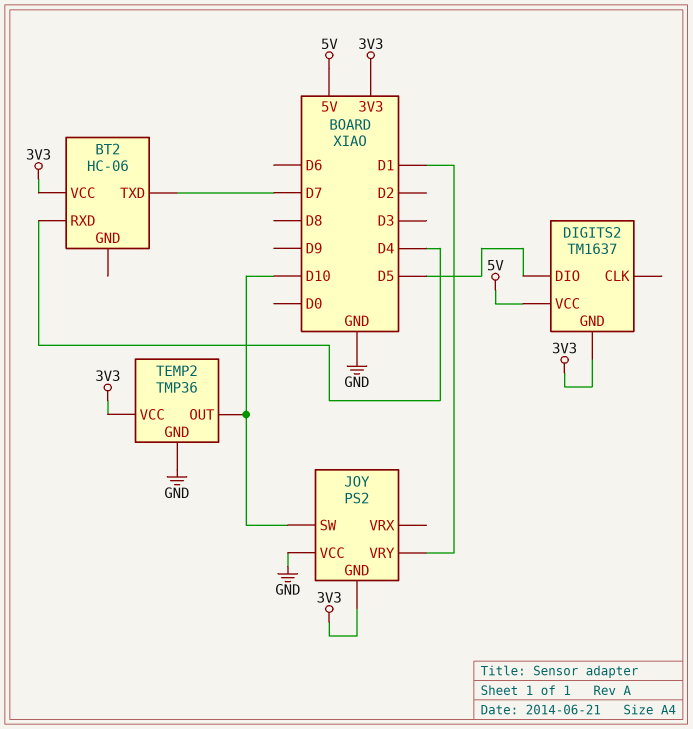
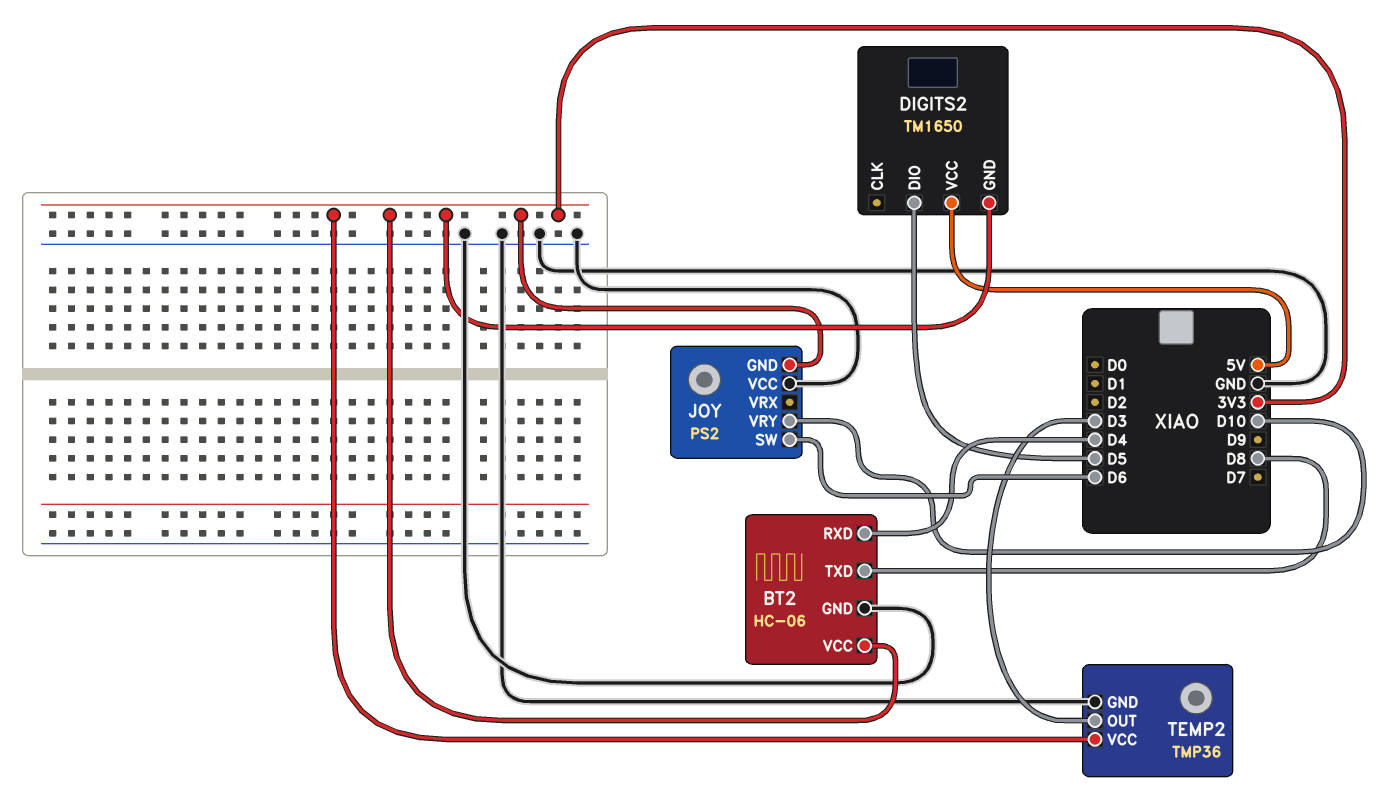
BT2 pin GND: none -> GND
BT2 pin TXD: D7 -> D8
DIGITS2: TM1637 -> TM1650
JOY pin SW: D10 -> D6
JOY pin VRY: D1 -> D10
TEMP2 pin OUT: D10 -> D3

